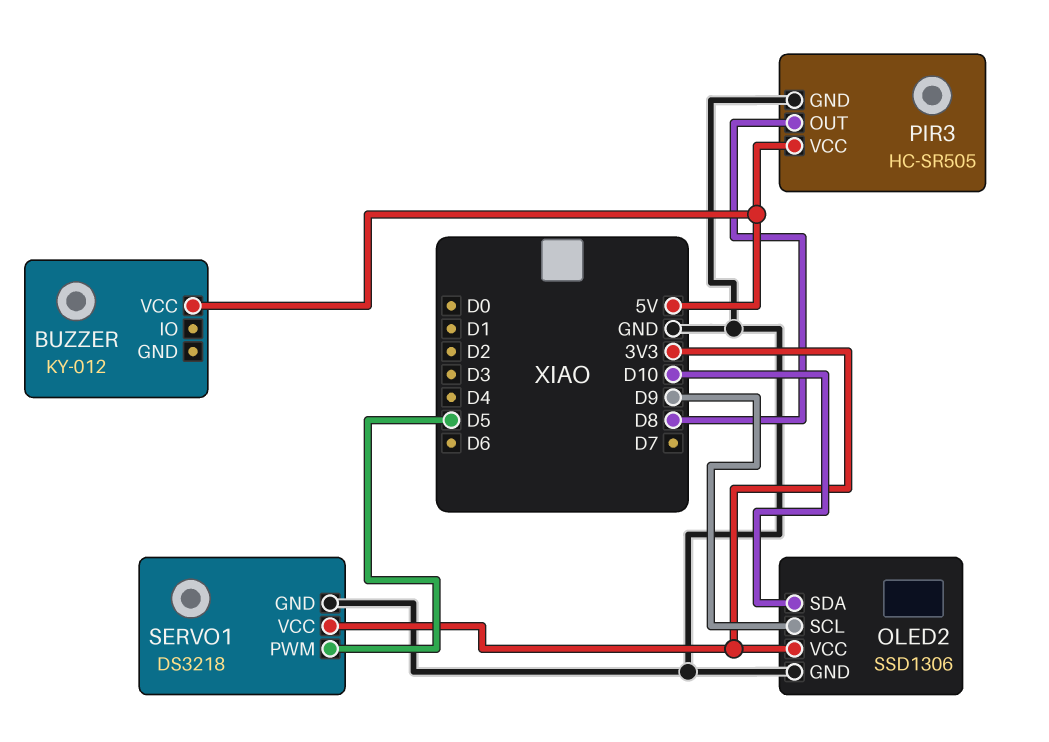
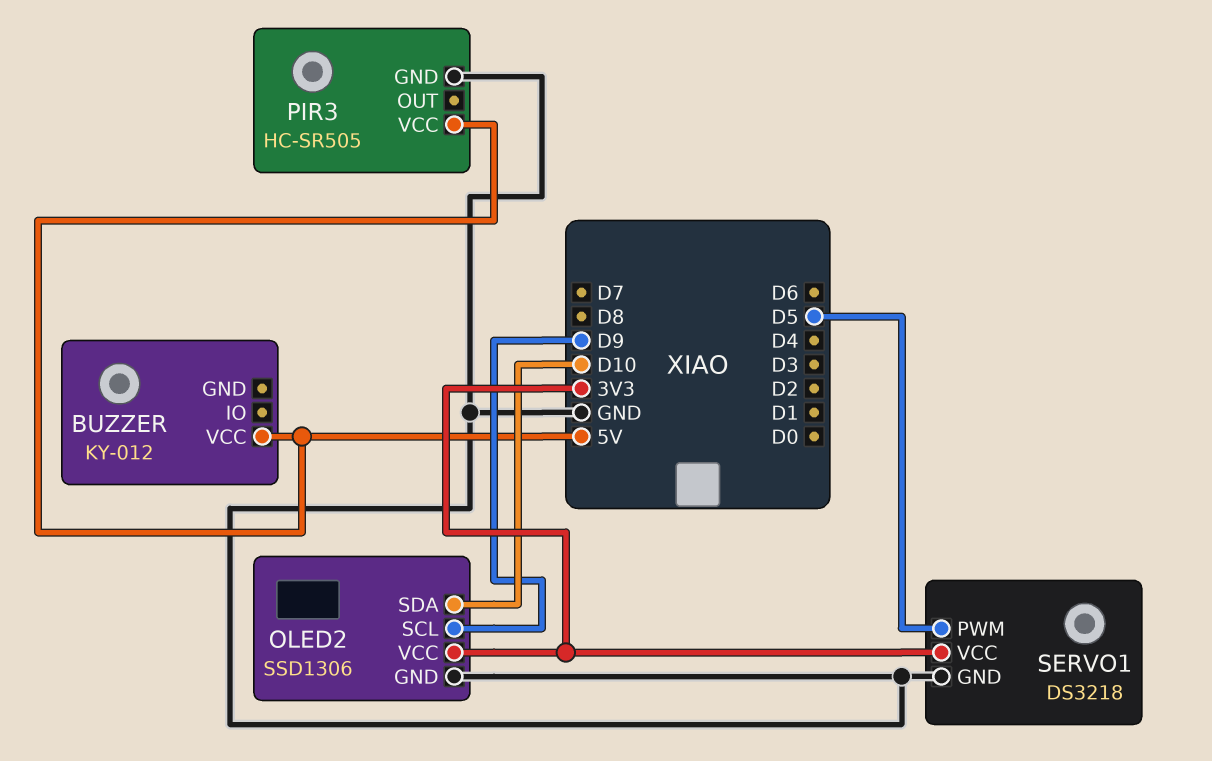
PIR3 pin OUT: D8 -> none

